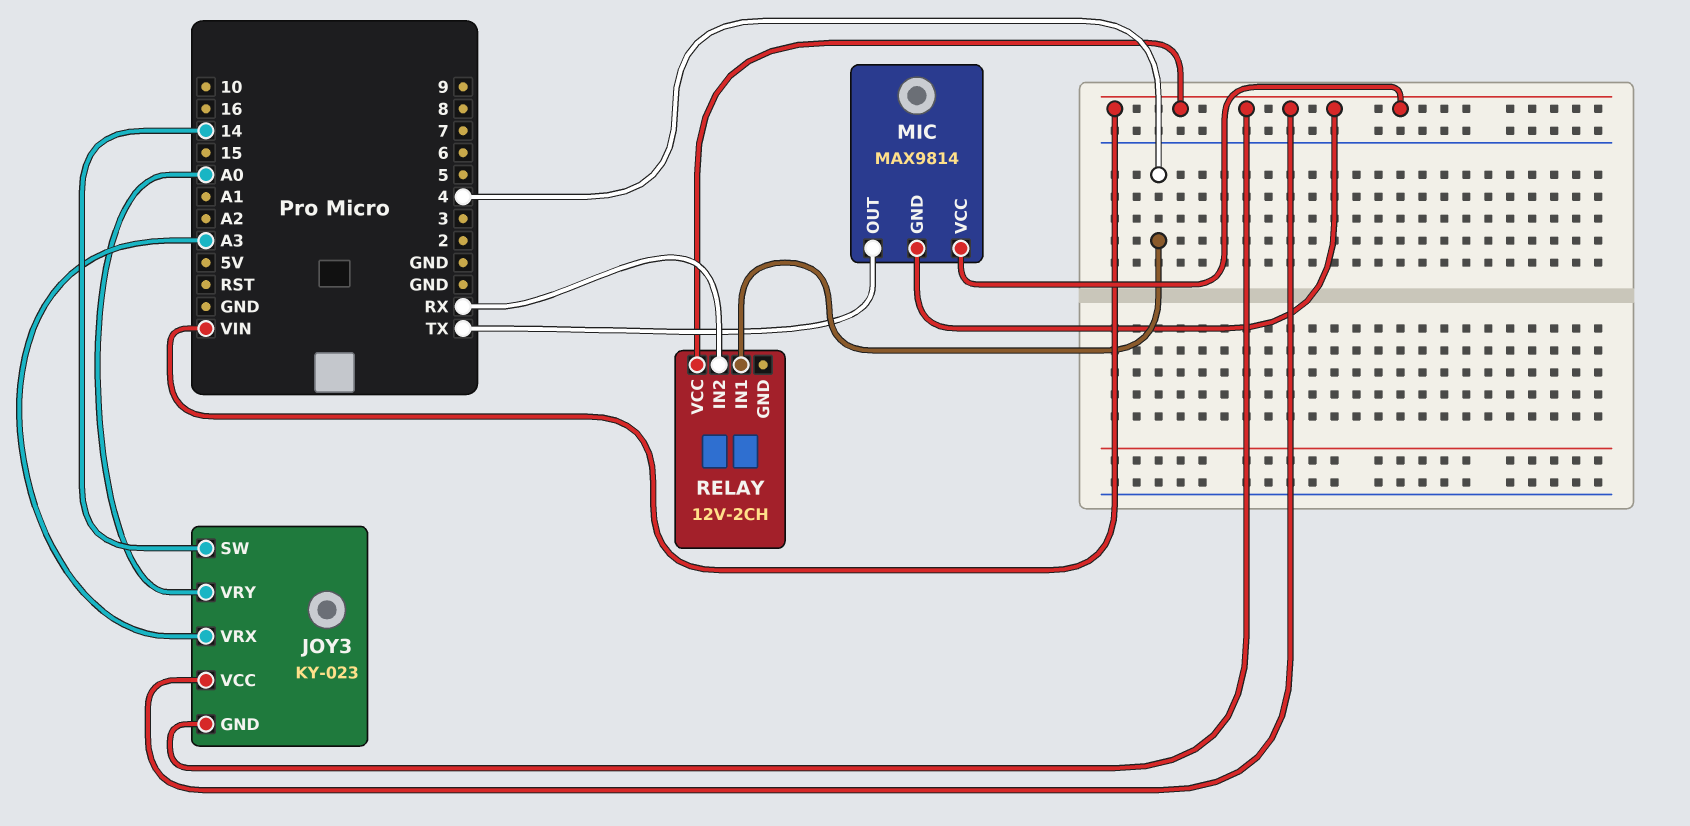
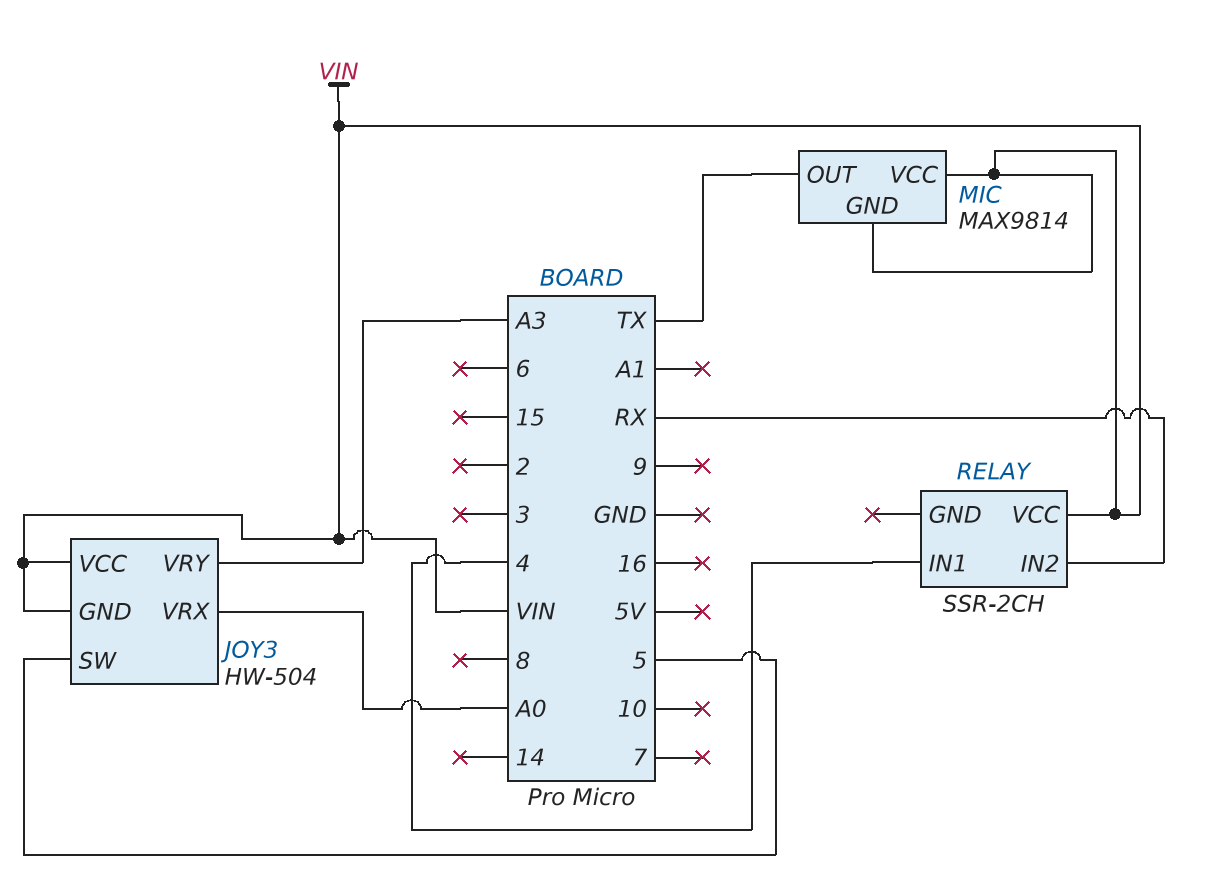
JOY3: KY-023 -> HW-504
JOY3 pin SW: 14 -> 5
JOY3 pin VRX: A3 -> A0
JOY3 pin VRY: A0 -> A3
RELAY: 12V-2CH -> SSR-2CH

